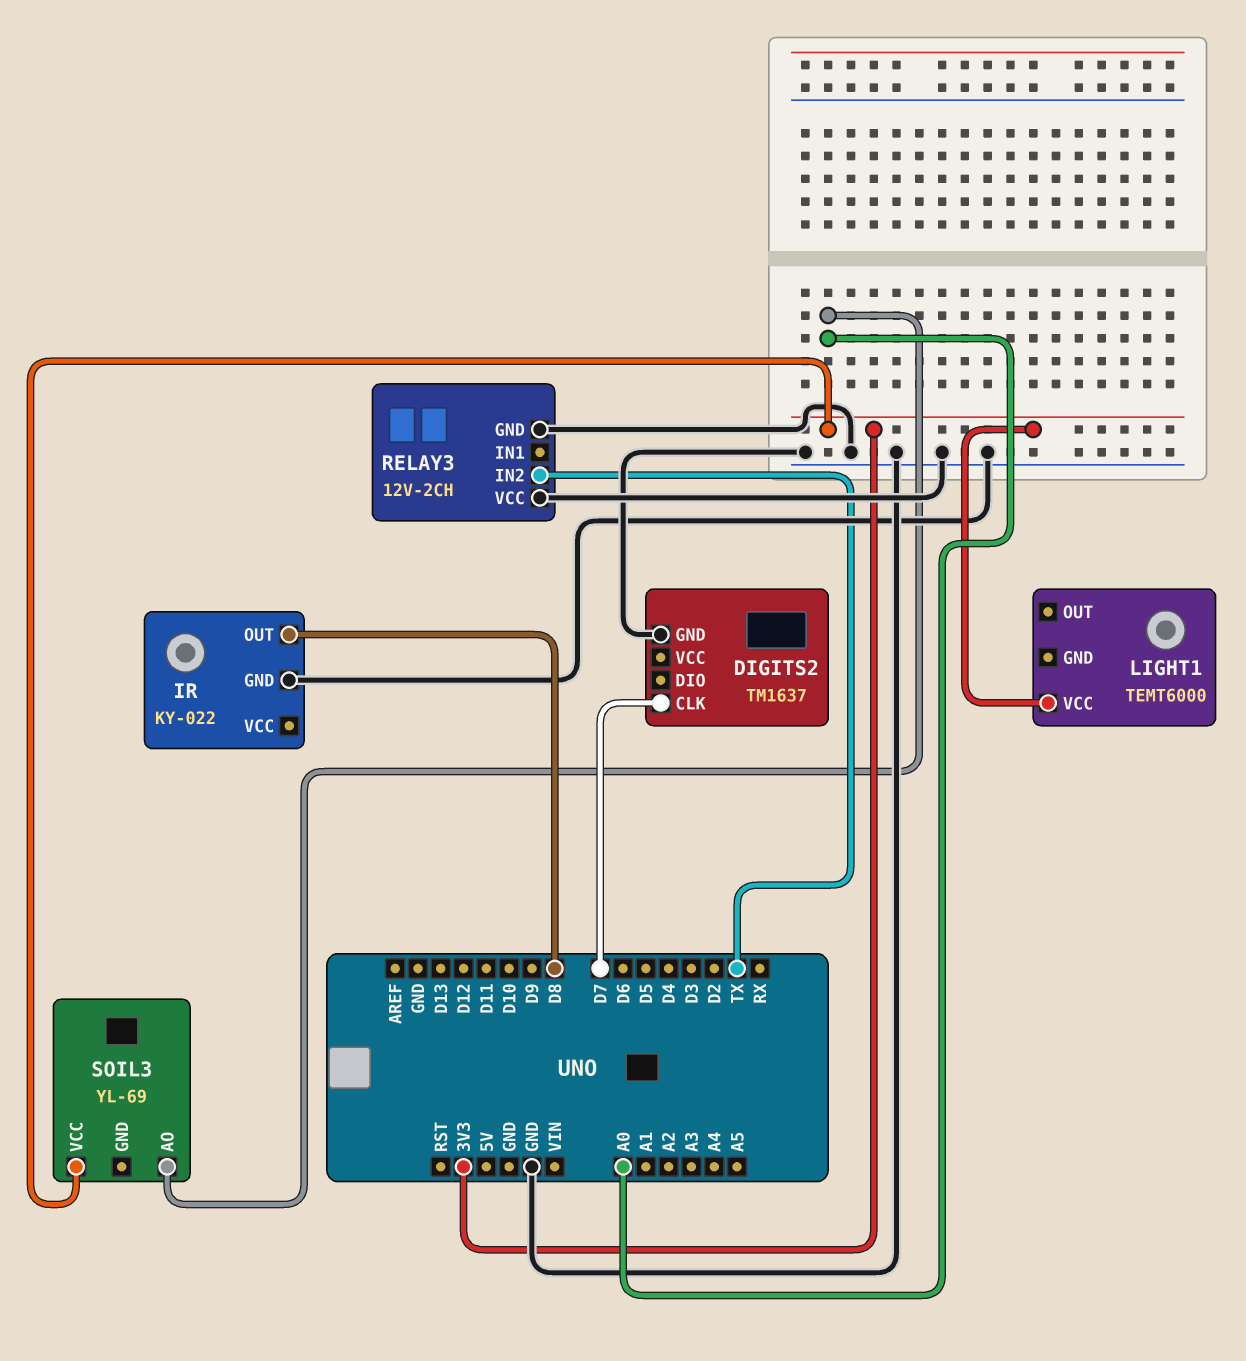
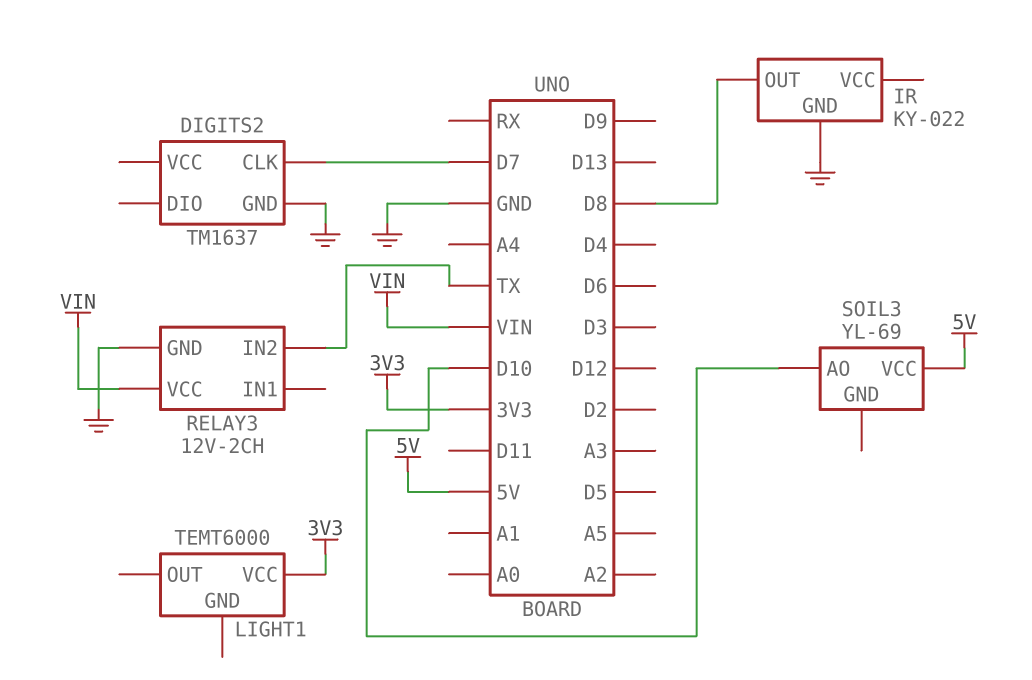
RELAY3 pin VCC: GND -> VIN
SOIL3 pin AO: A0 -> D10
SOIL3 pin VCC: 3V3 -> 5V

